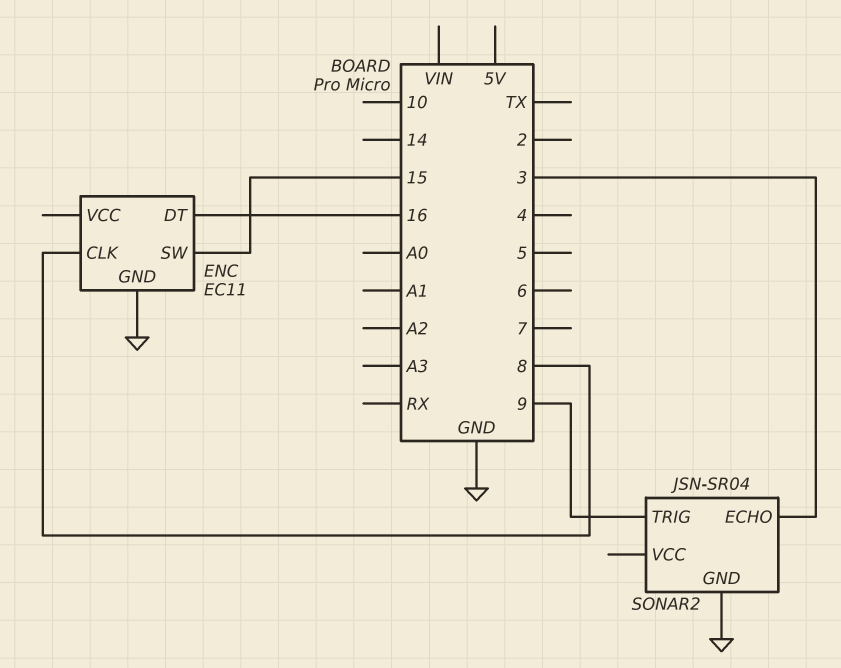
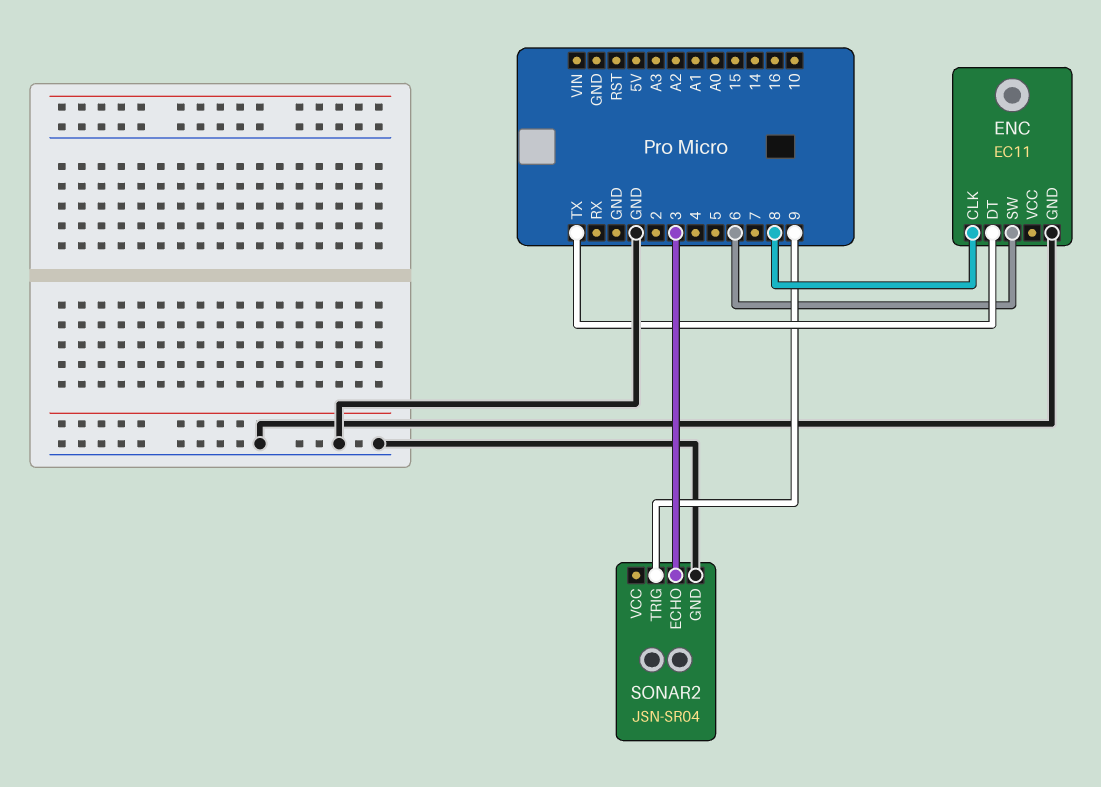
ENC pin DT: 16 -> TX
ENC pin SW: 15 -> 6

